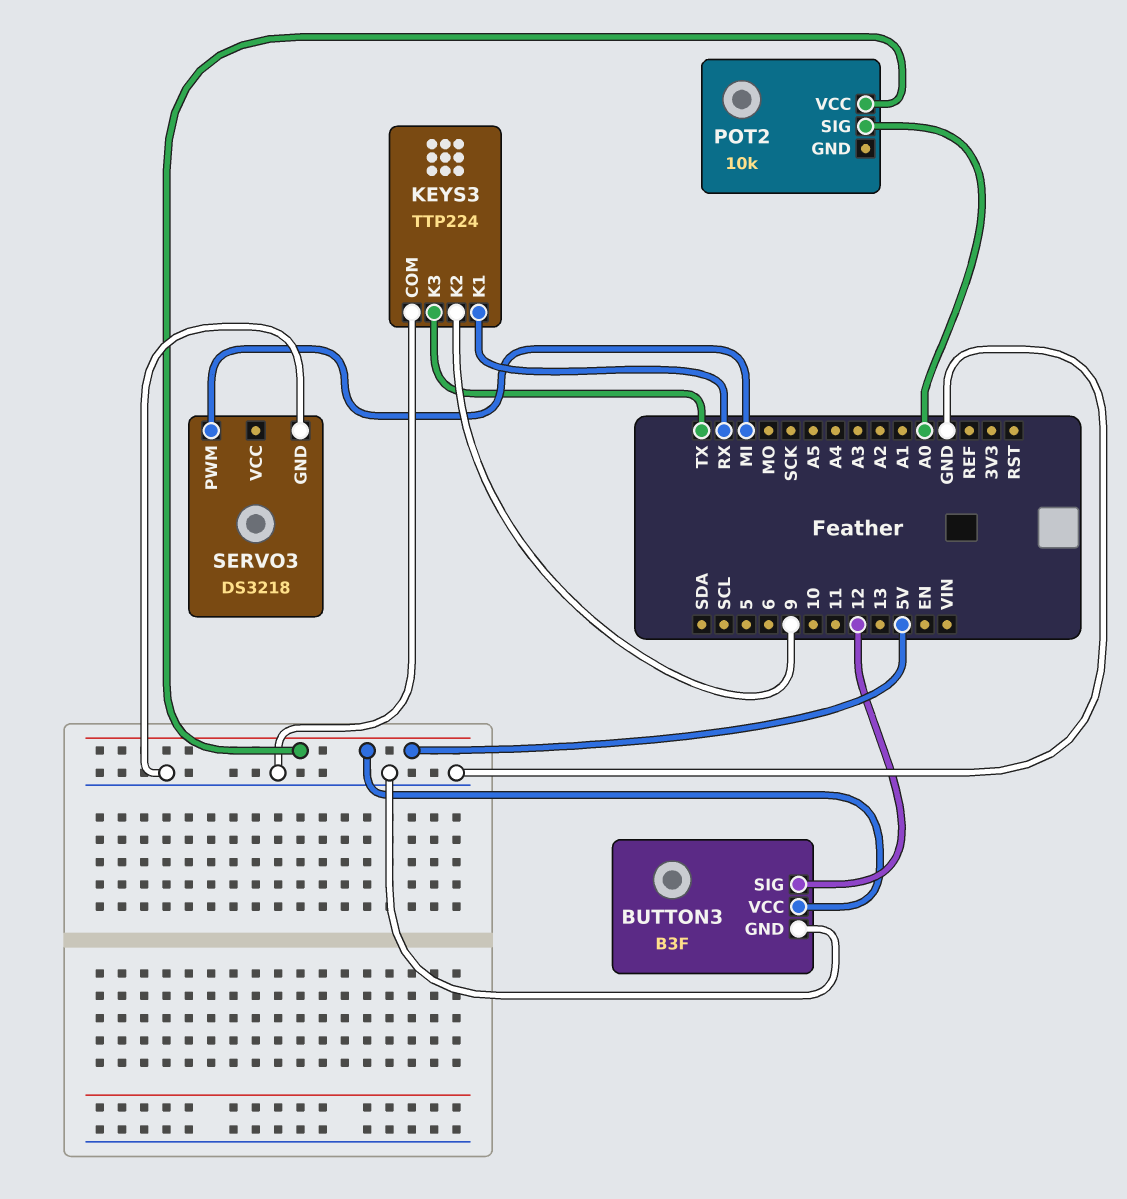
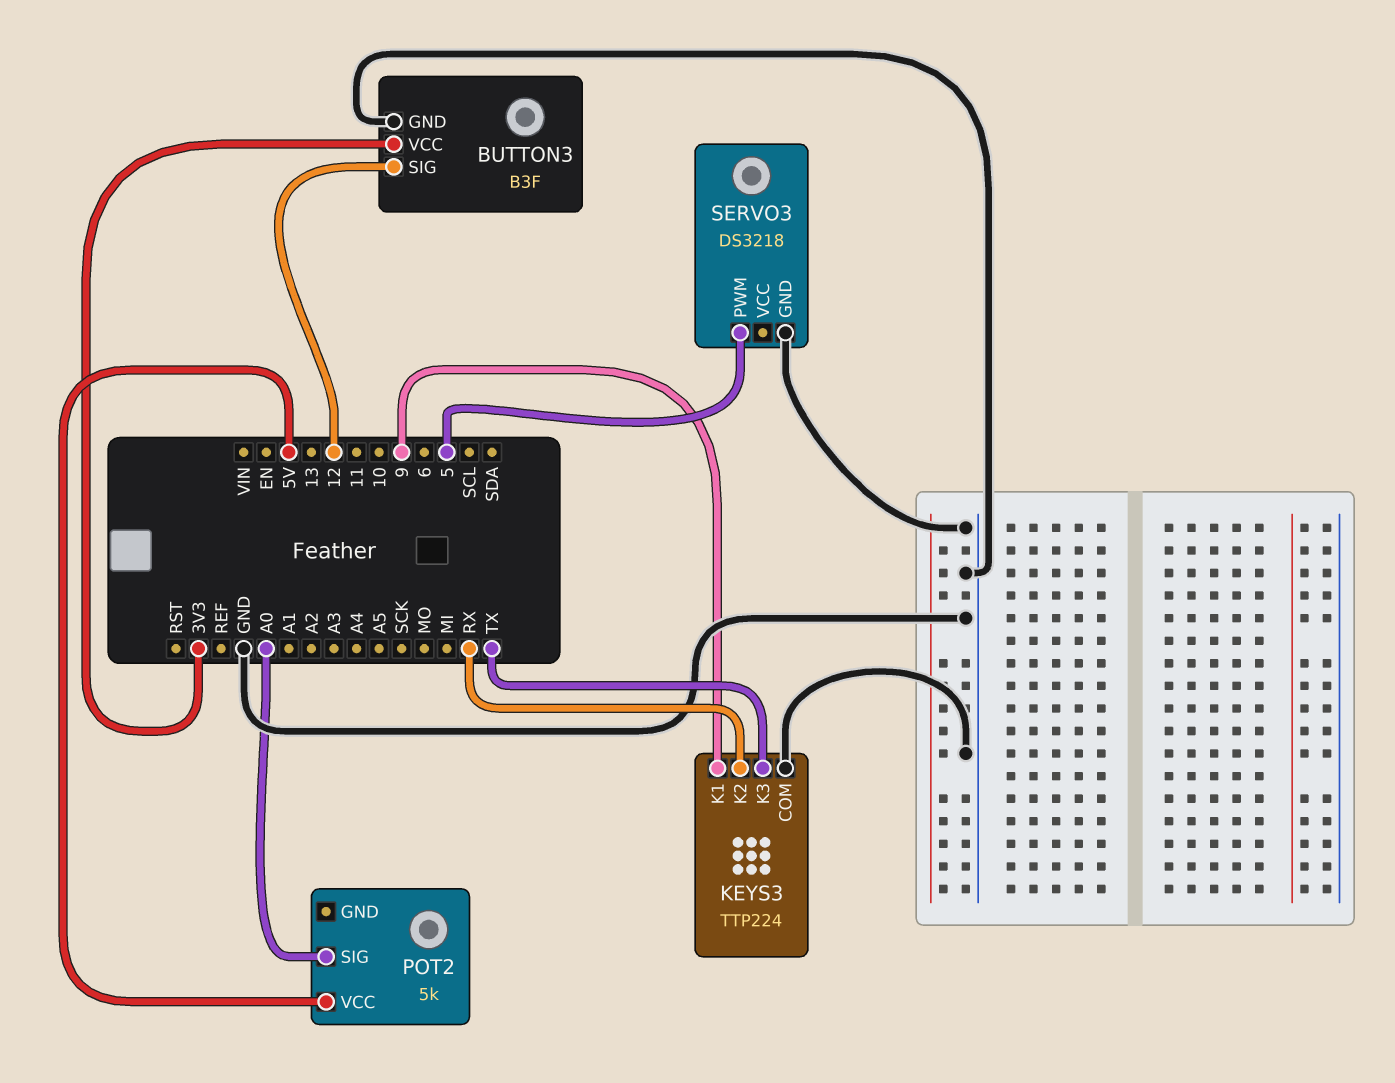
BUTTON3 pin VCC: 5V -> 3V3
KEYS3 pin K1: RX -> 9
KEYS3 pin K2: 9 -> RX
POT2: 10k -> 5k
SERVO3 pin PWM: MI -> 5

